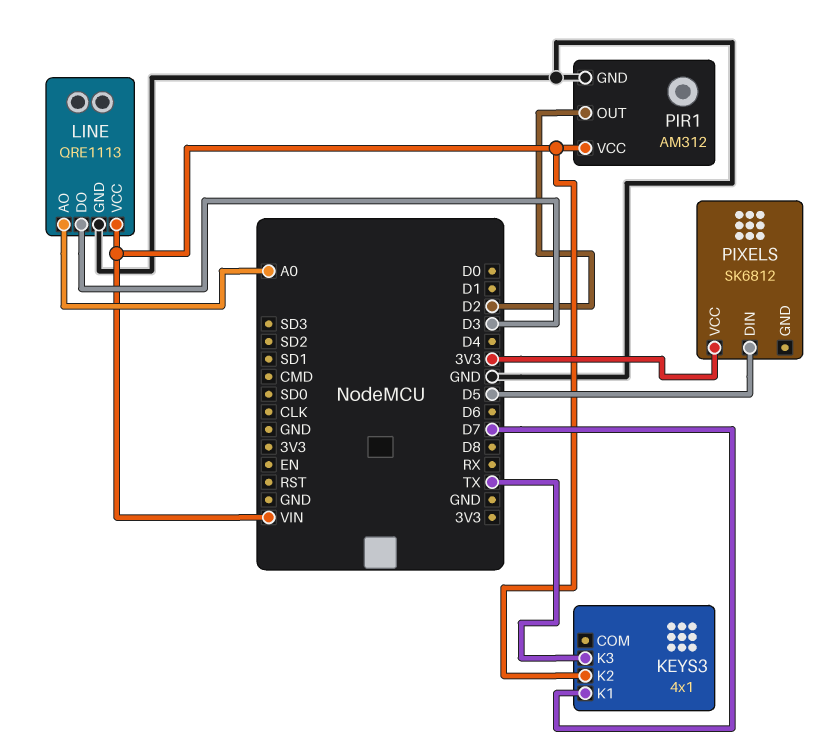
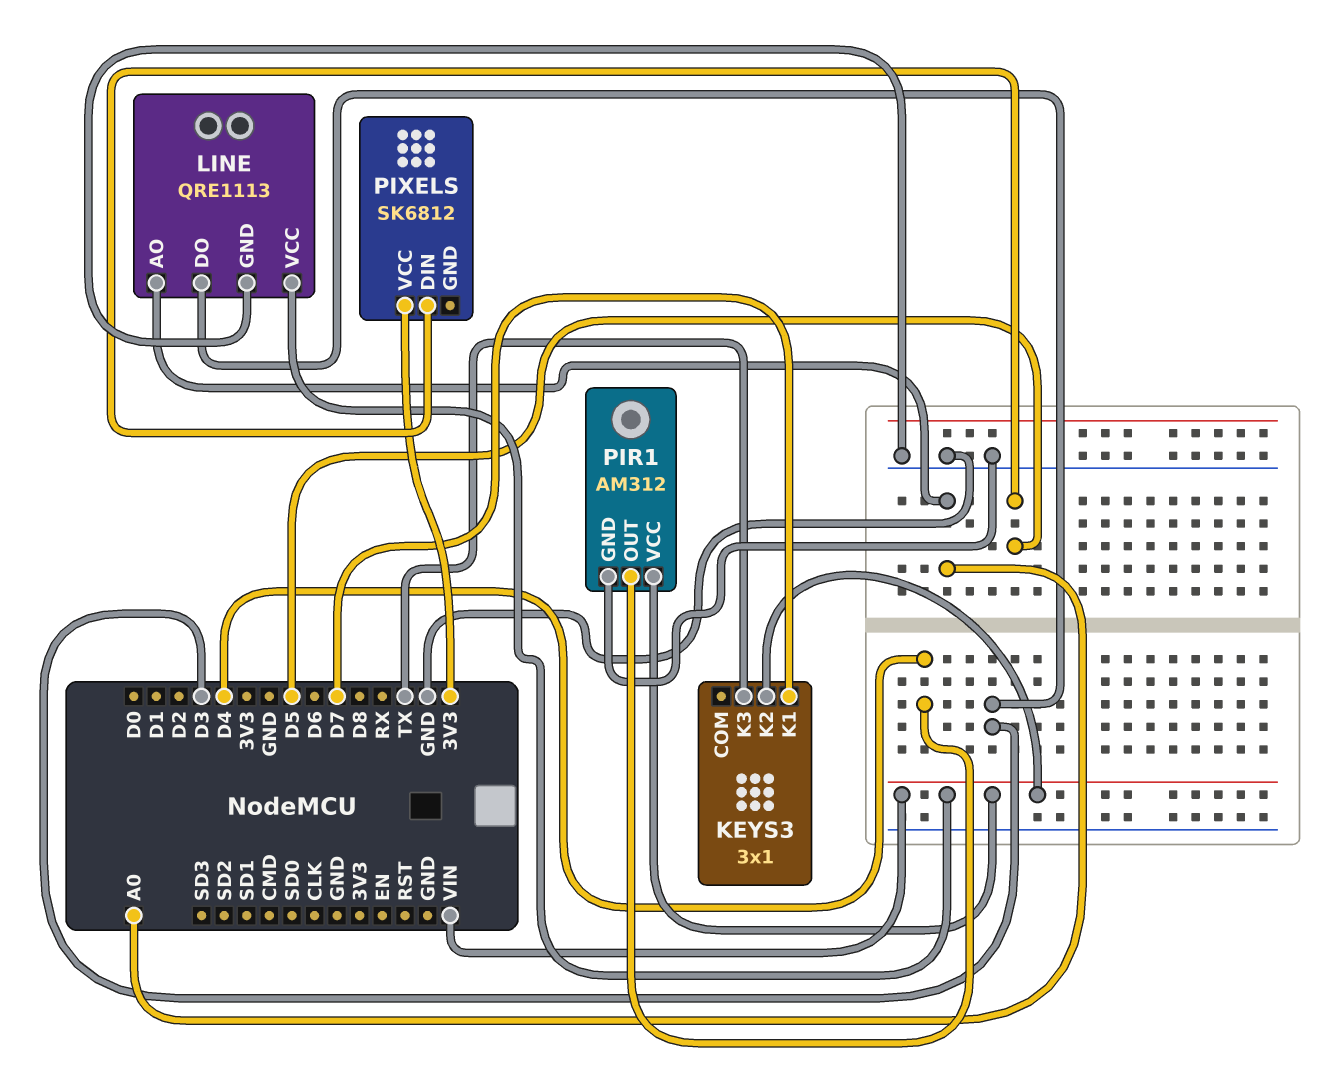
KEYS3: 4x1 -> 3x1
PIR1 pin OUT: D2 -> D4

